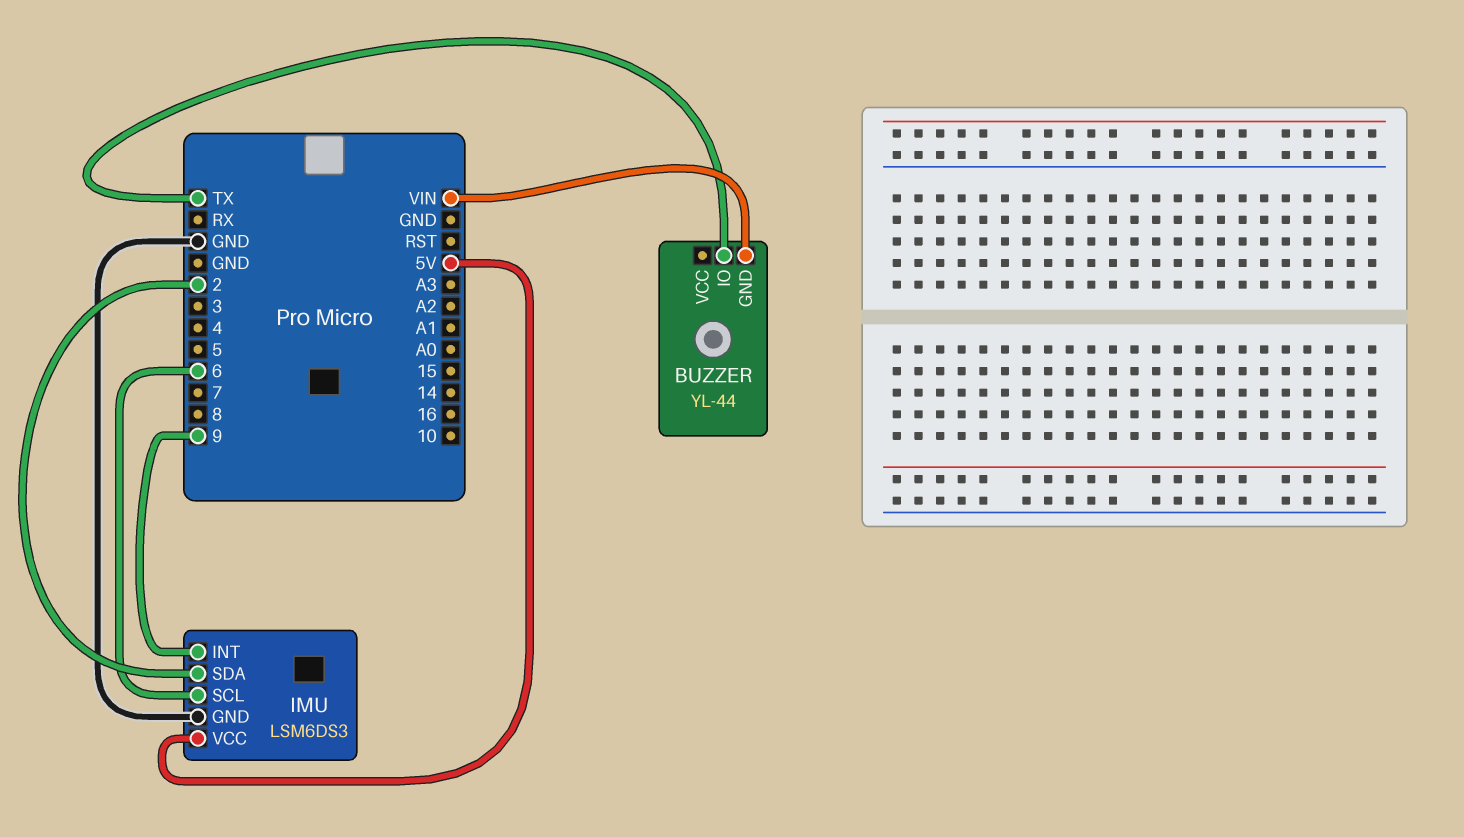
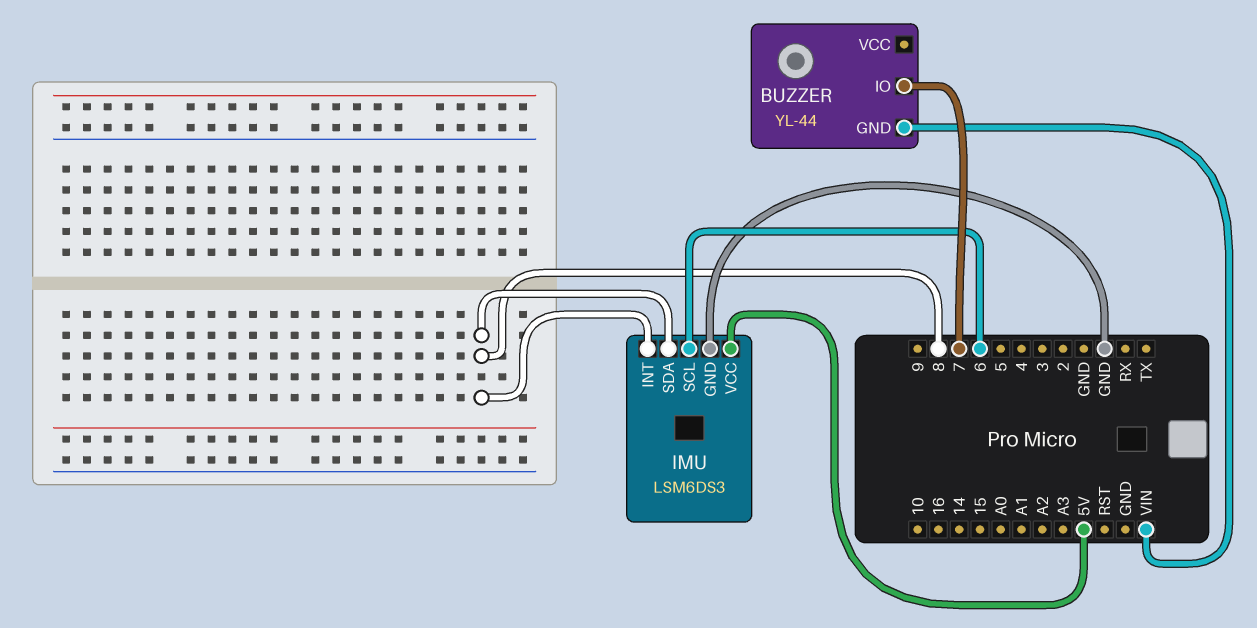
BUZZER pin IO: TX -> 7
IMU pin INT: 9 -> 8
IMU pin SDA: 2 -> 8

